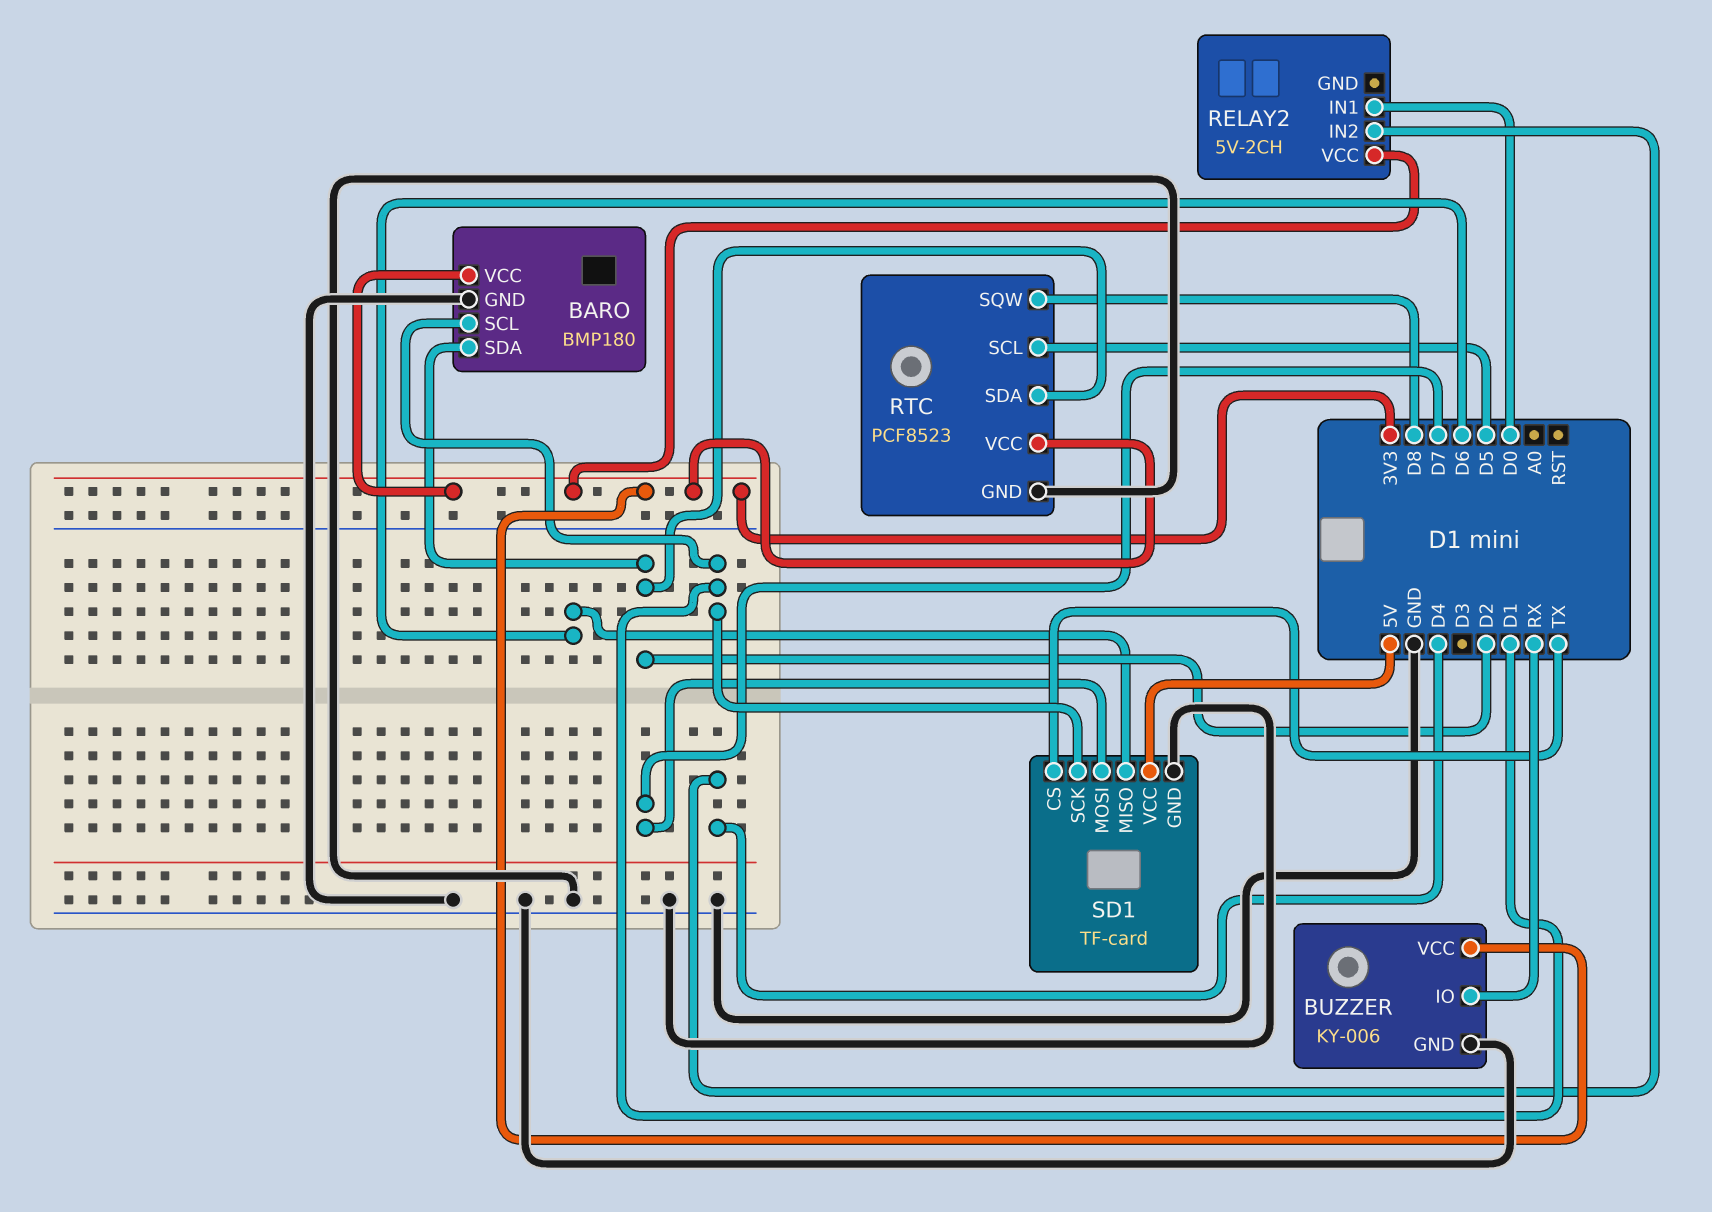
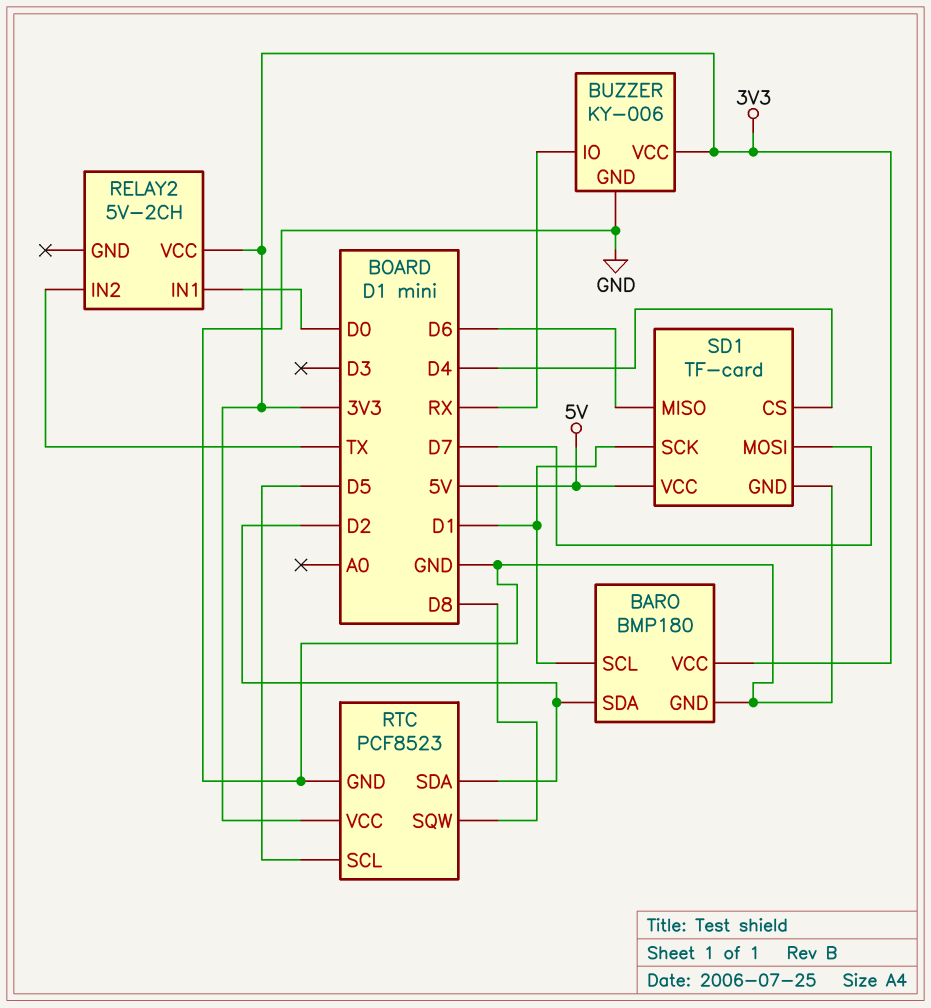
RELAY2 pin IN2: D4 -> TX
SD1 pin CS: TX -> D4

